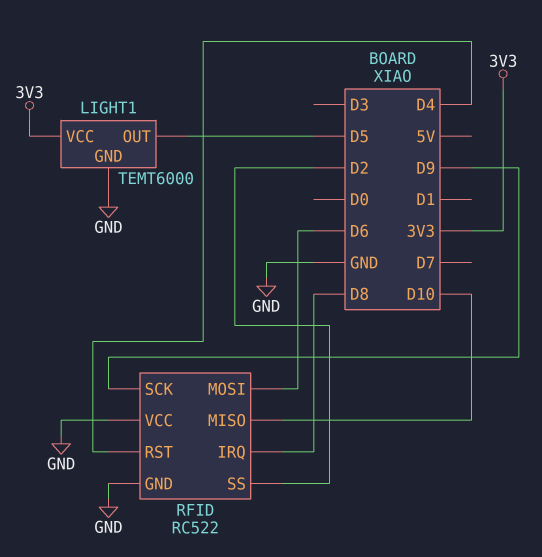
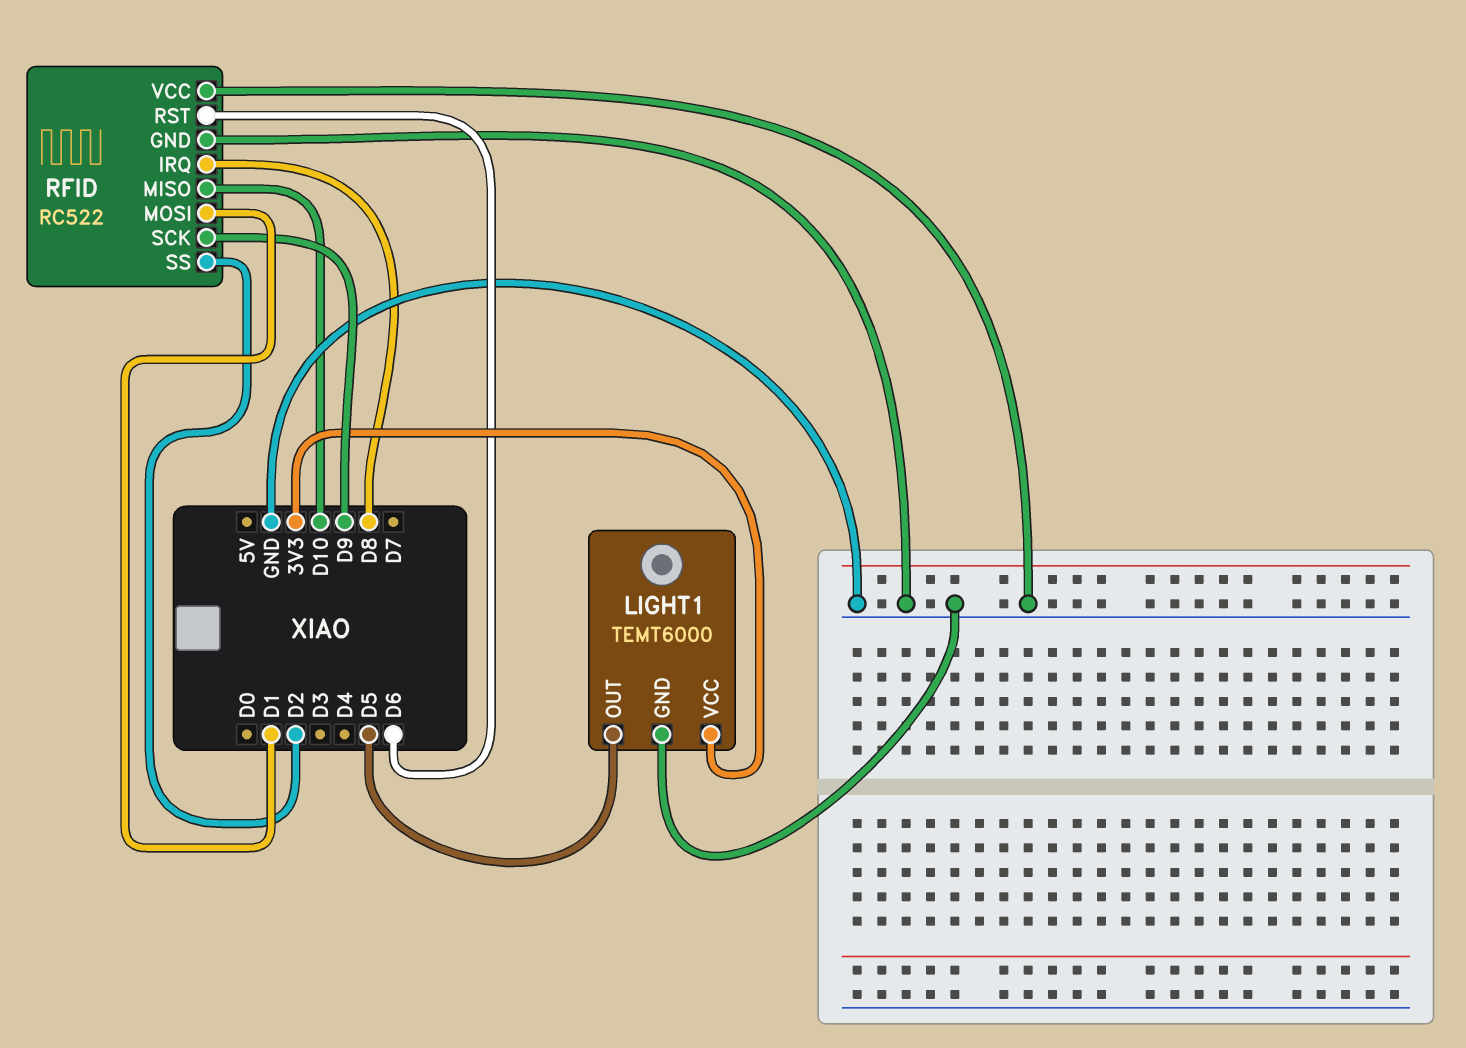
RFID pin MOSI: D6 -> D1
RFID pin RST: D4 -> D6

